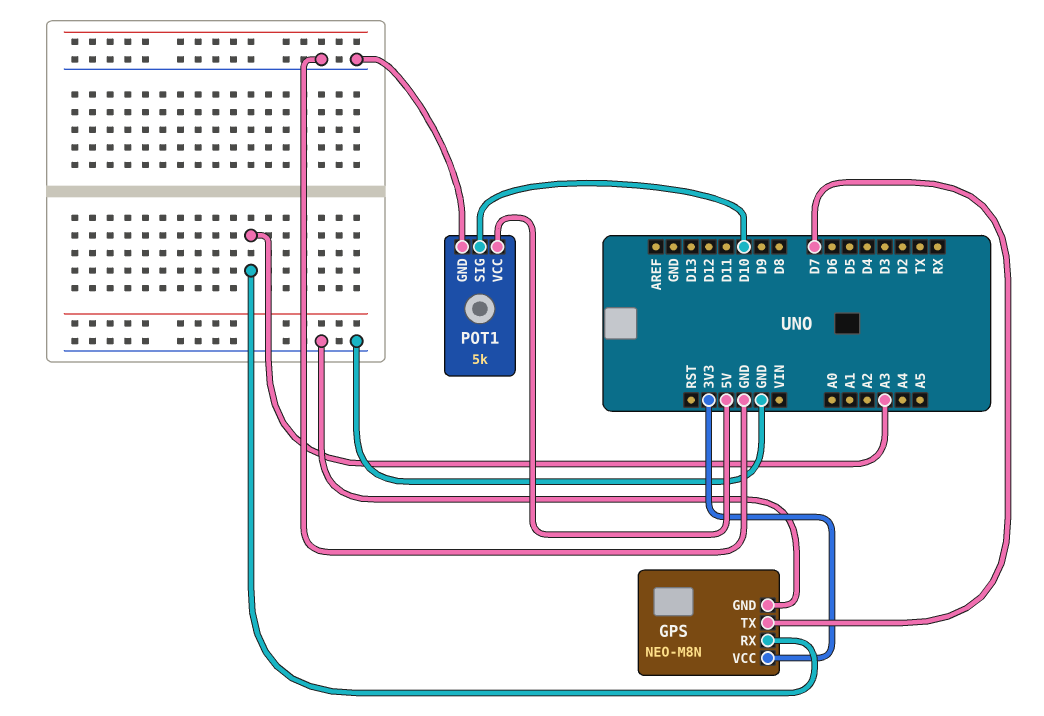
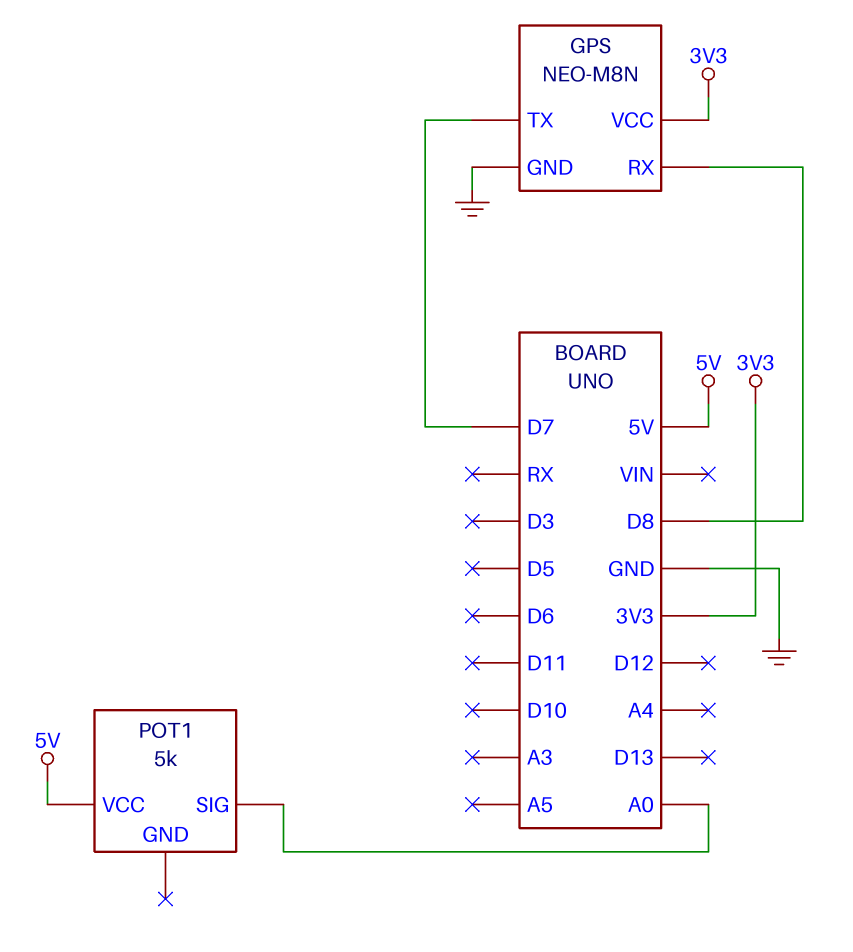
GPS pin RX: A3 -> D8
POT1 pin GND: GND -> none
POT1 pin SIG: D10 -> A0

